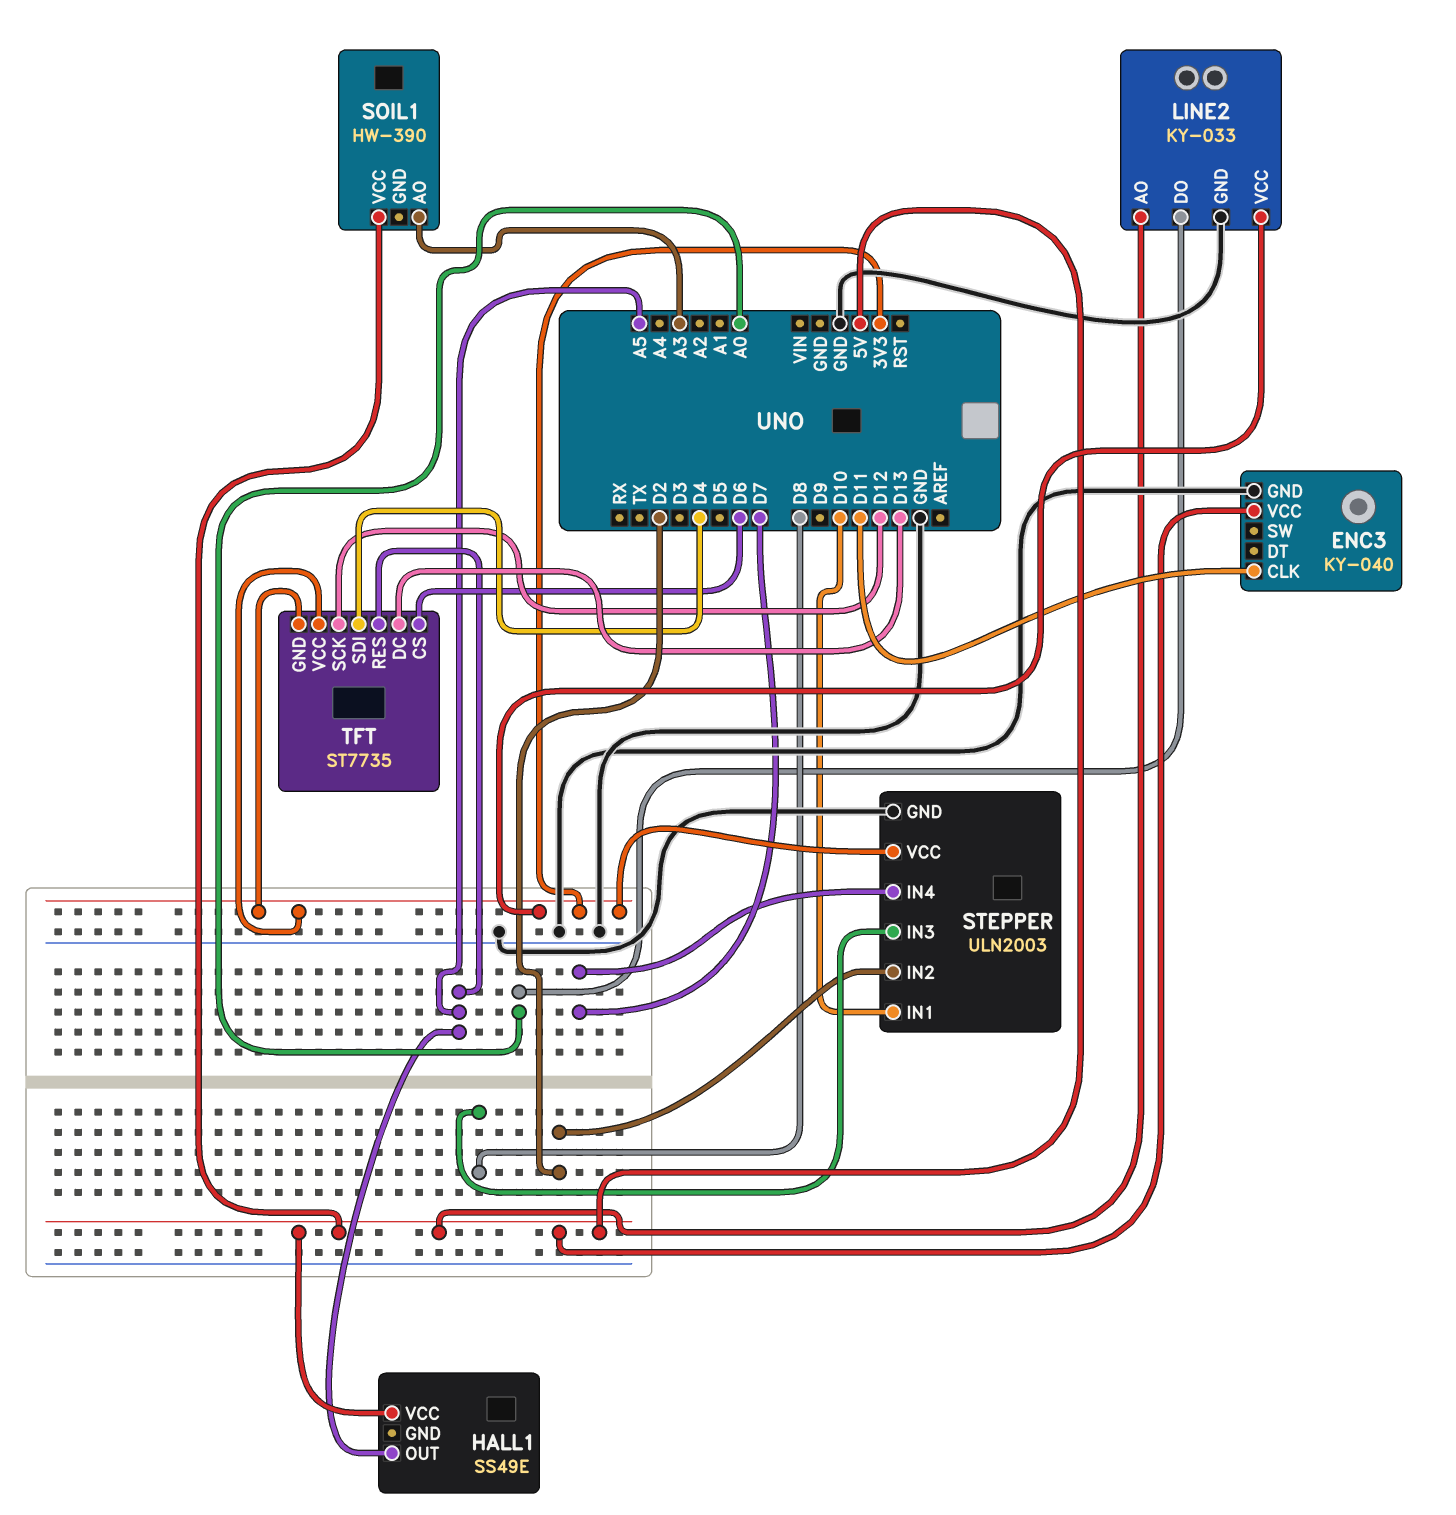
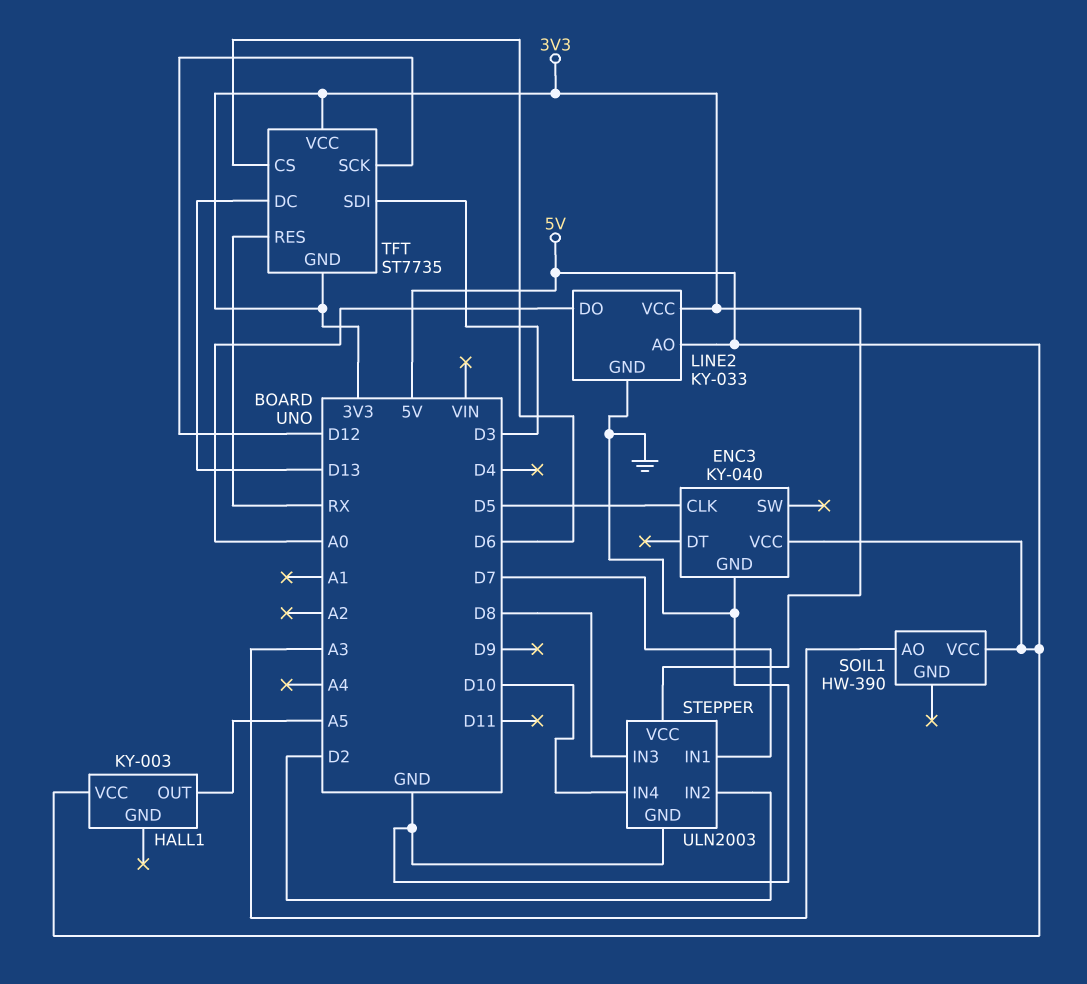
ENC3 pin CLK: D11 -> D5
HALL1: SS49E -> KY-003
STEPPER pin IN1: D10 -> D7
STEPPER pin IN4: D7 -> D10
TFT pin RES: A5 -> RX
TFT pin SDI: D4 -> D3

